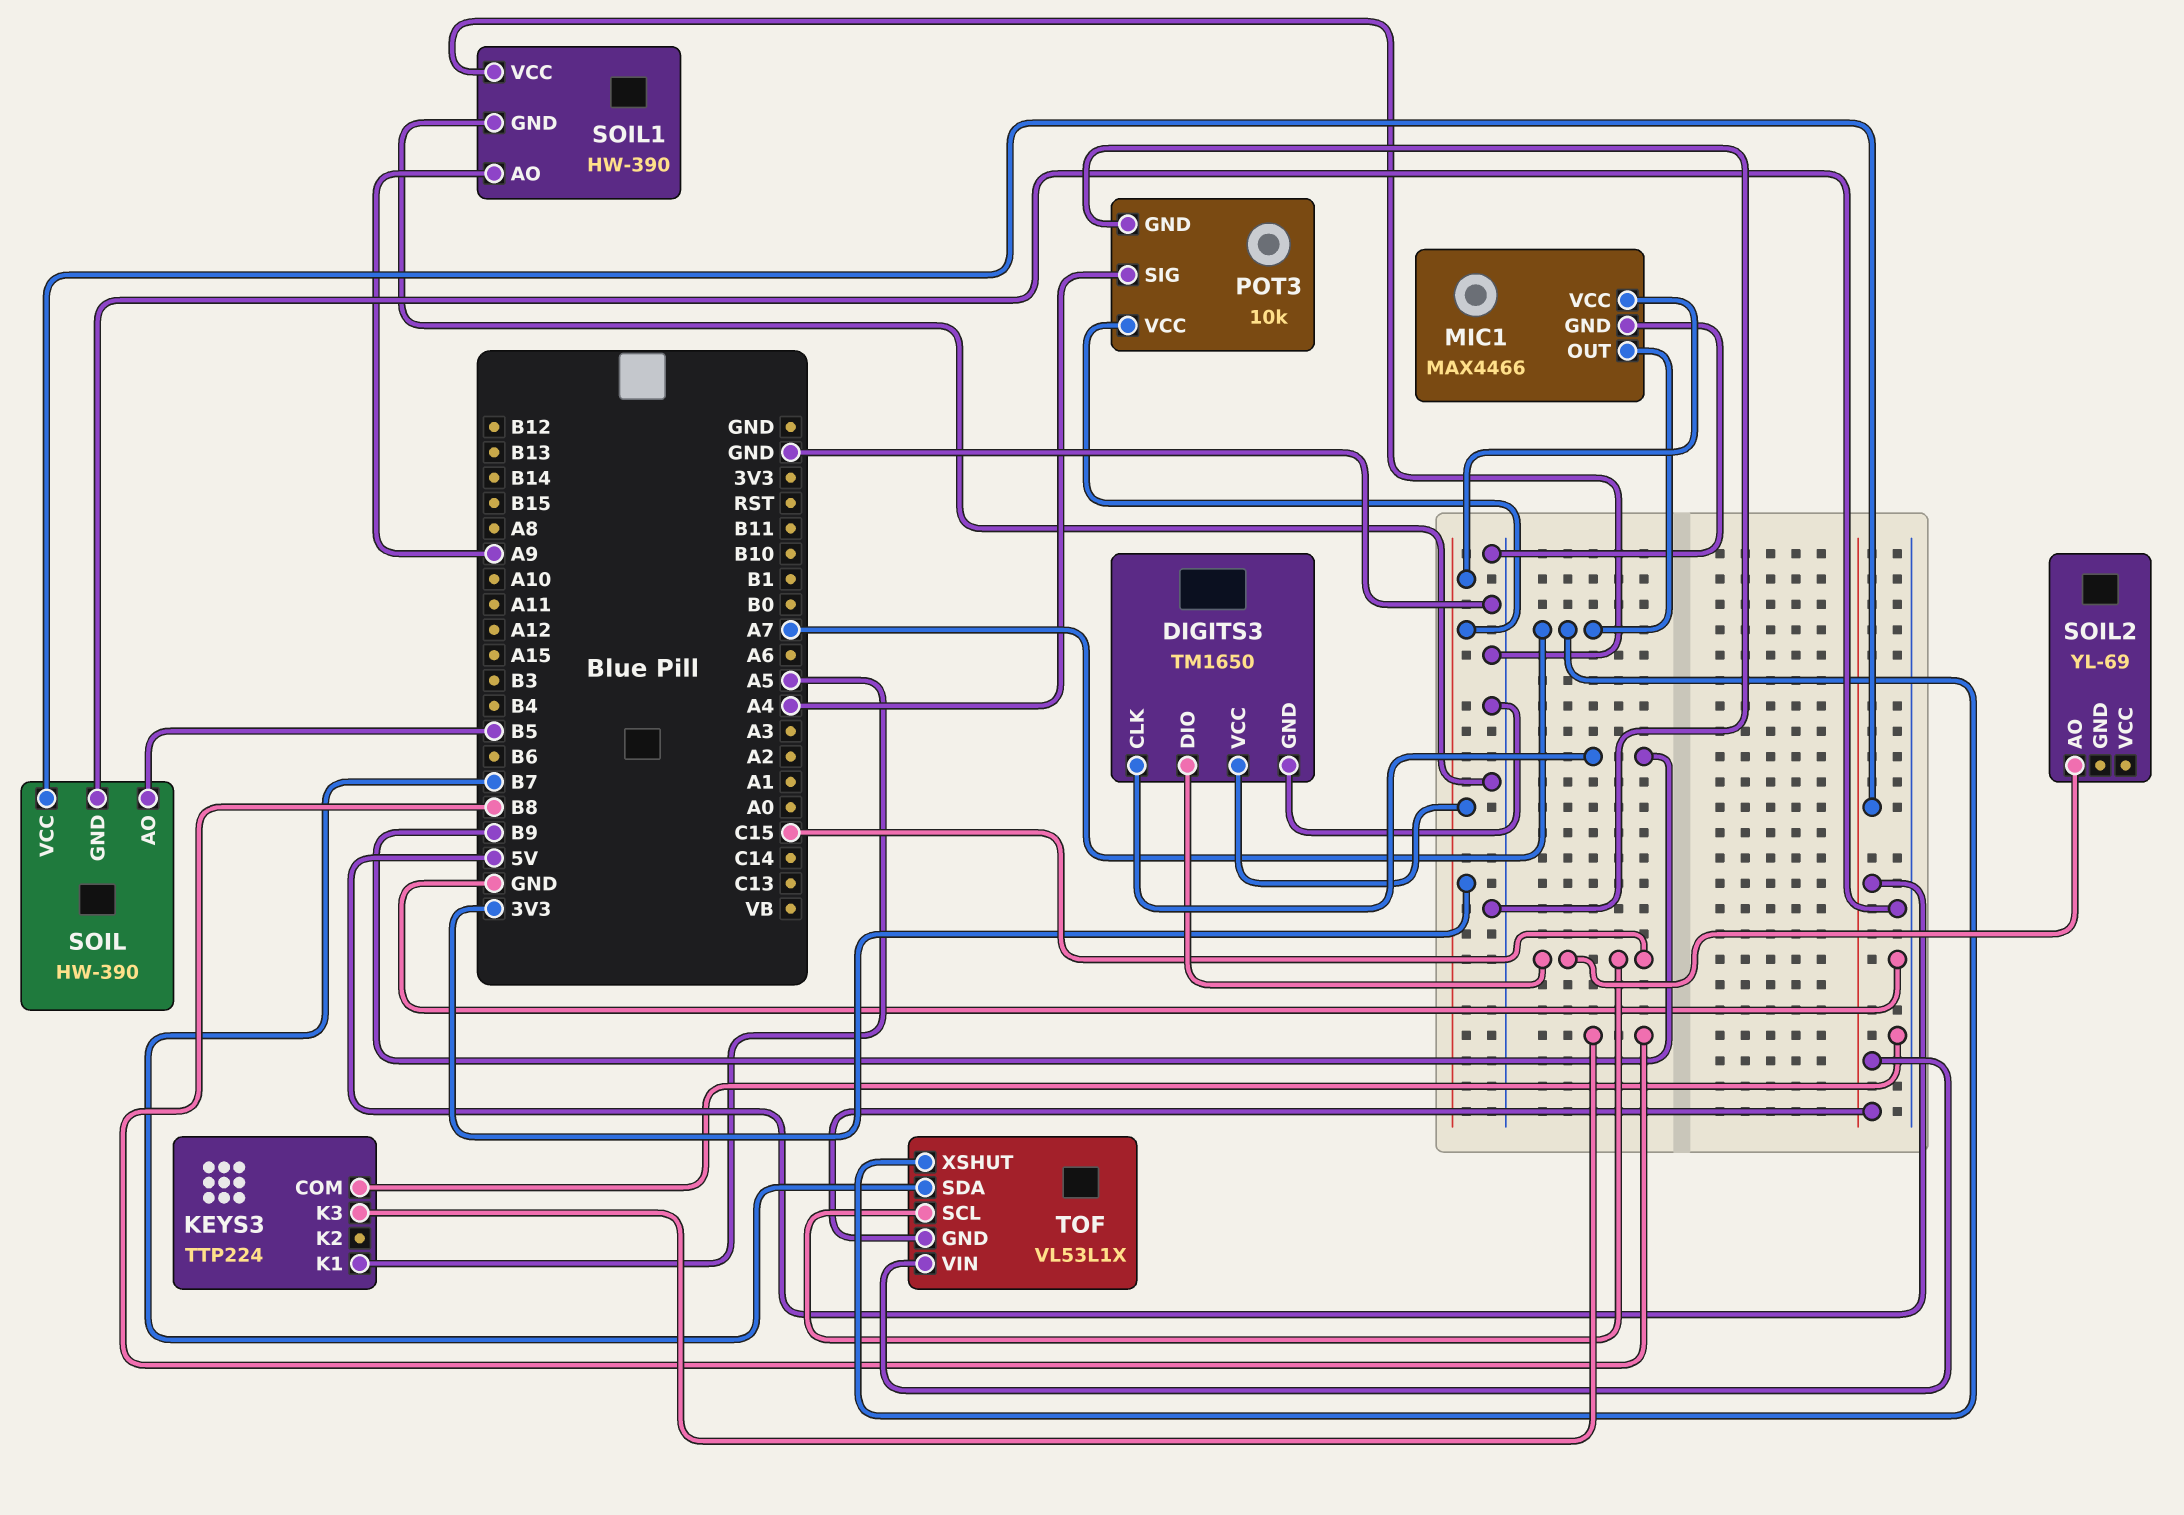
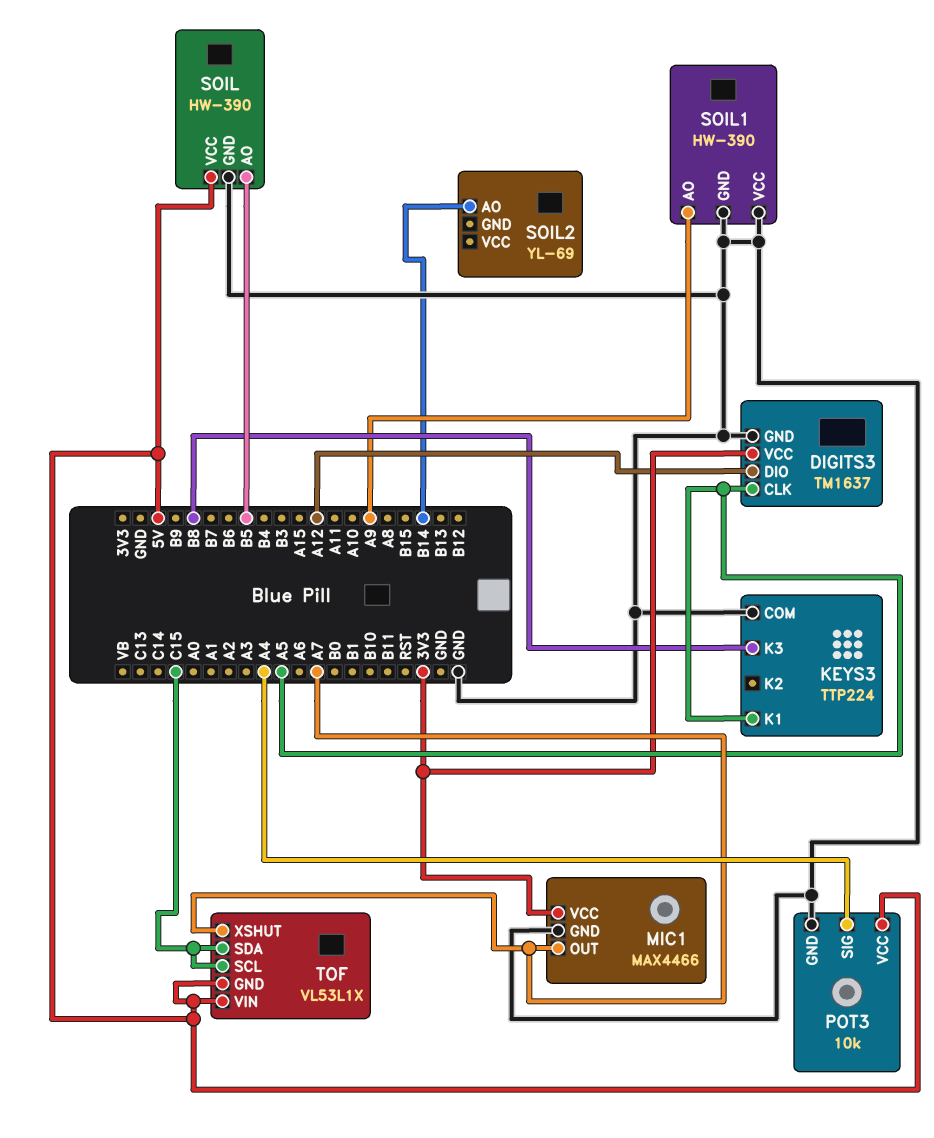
DIGITS3: TM1650 -> TM1637
DIGITS3 pin CLK: B9 -> A5
DIGITS3 pin DIO: C15 -> A12
POT3 pin VCC: 3V3 -> 5V
SOIL2 pin AO: C15 -> B14
TOF pin SDA: B7 -> C15

